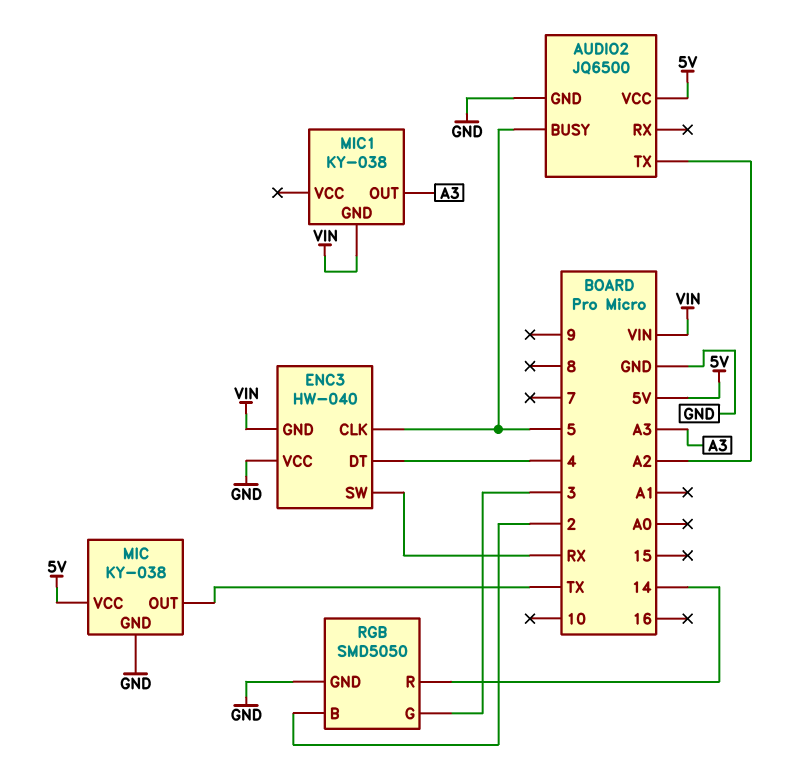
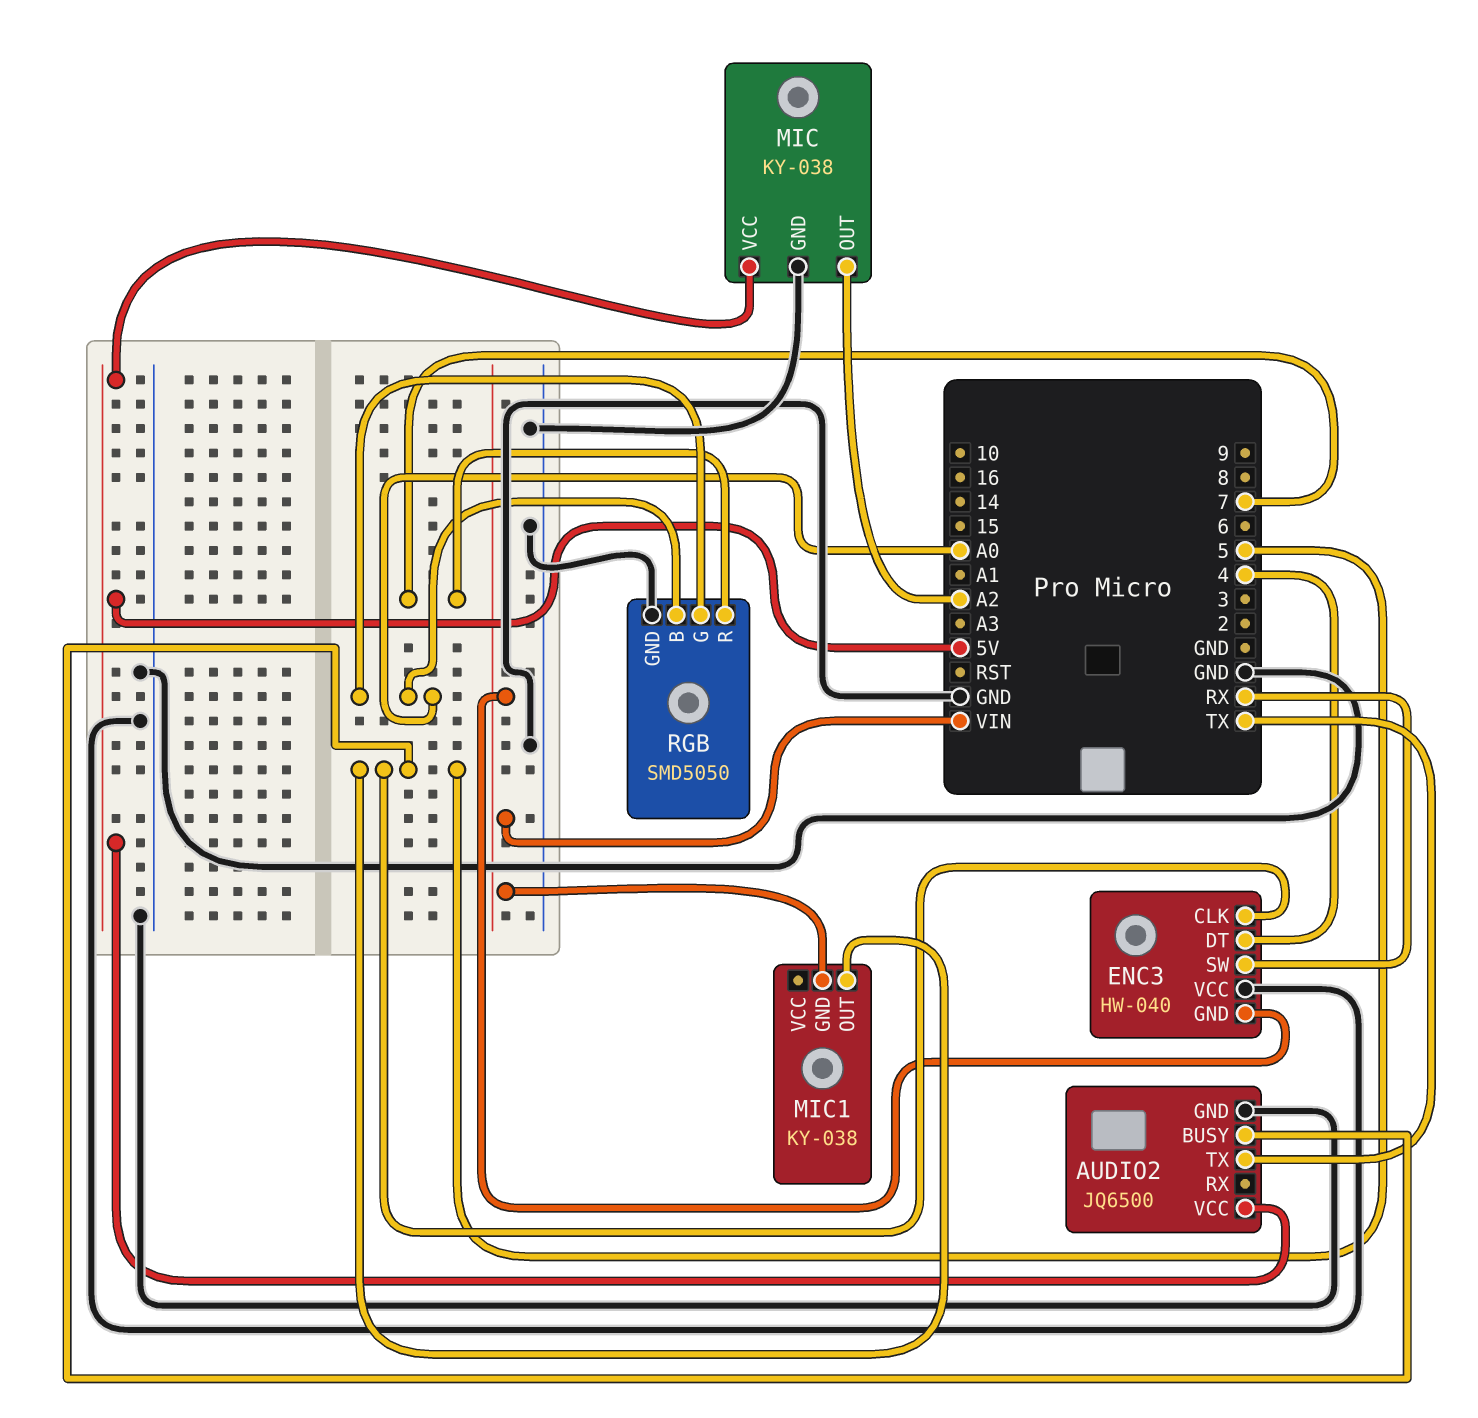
AUDIO2 pin TX: A2 -> TX
MIC pin OUT: TX -> A2
MIC1 pin OUT: A3 -> 5
RGB pin B: 2 -> A0
RGB pin G: 3 -> A0
RGB pin R: 14 -> 7

